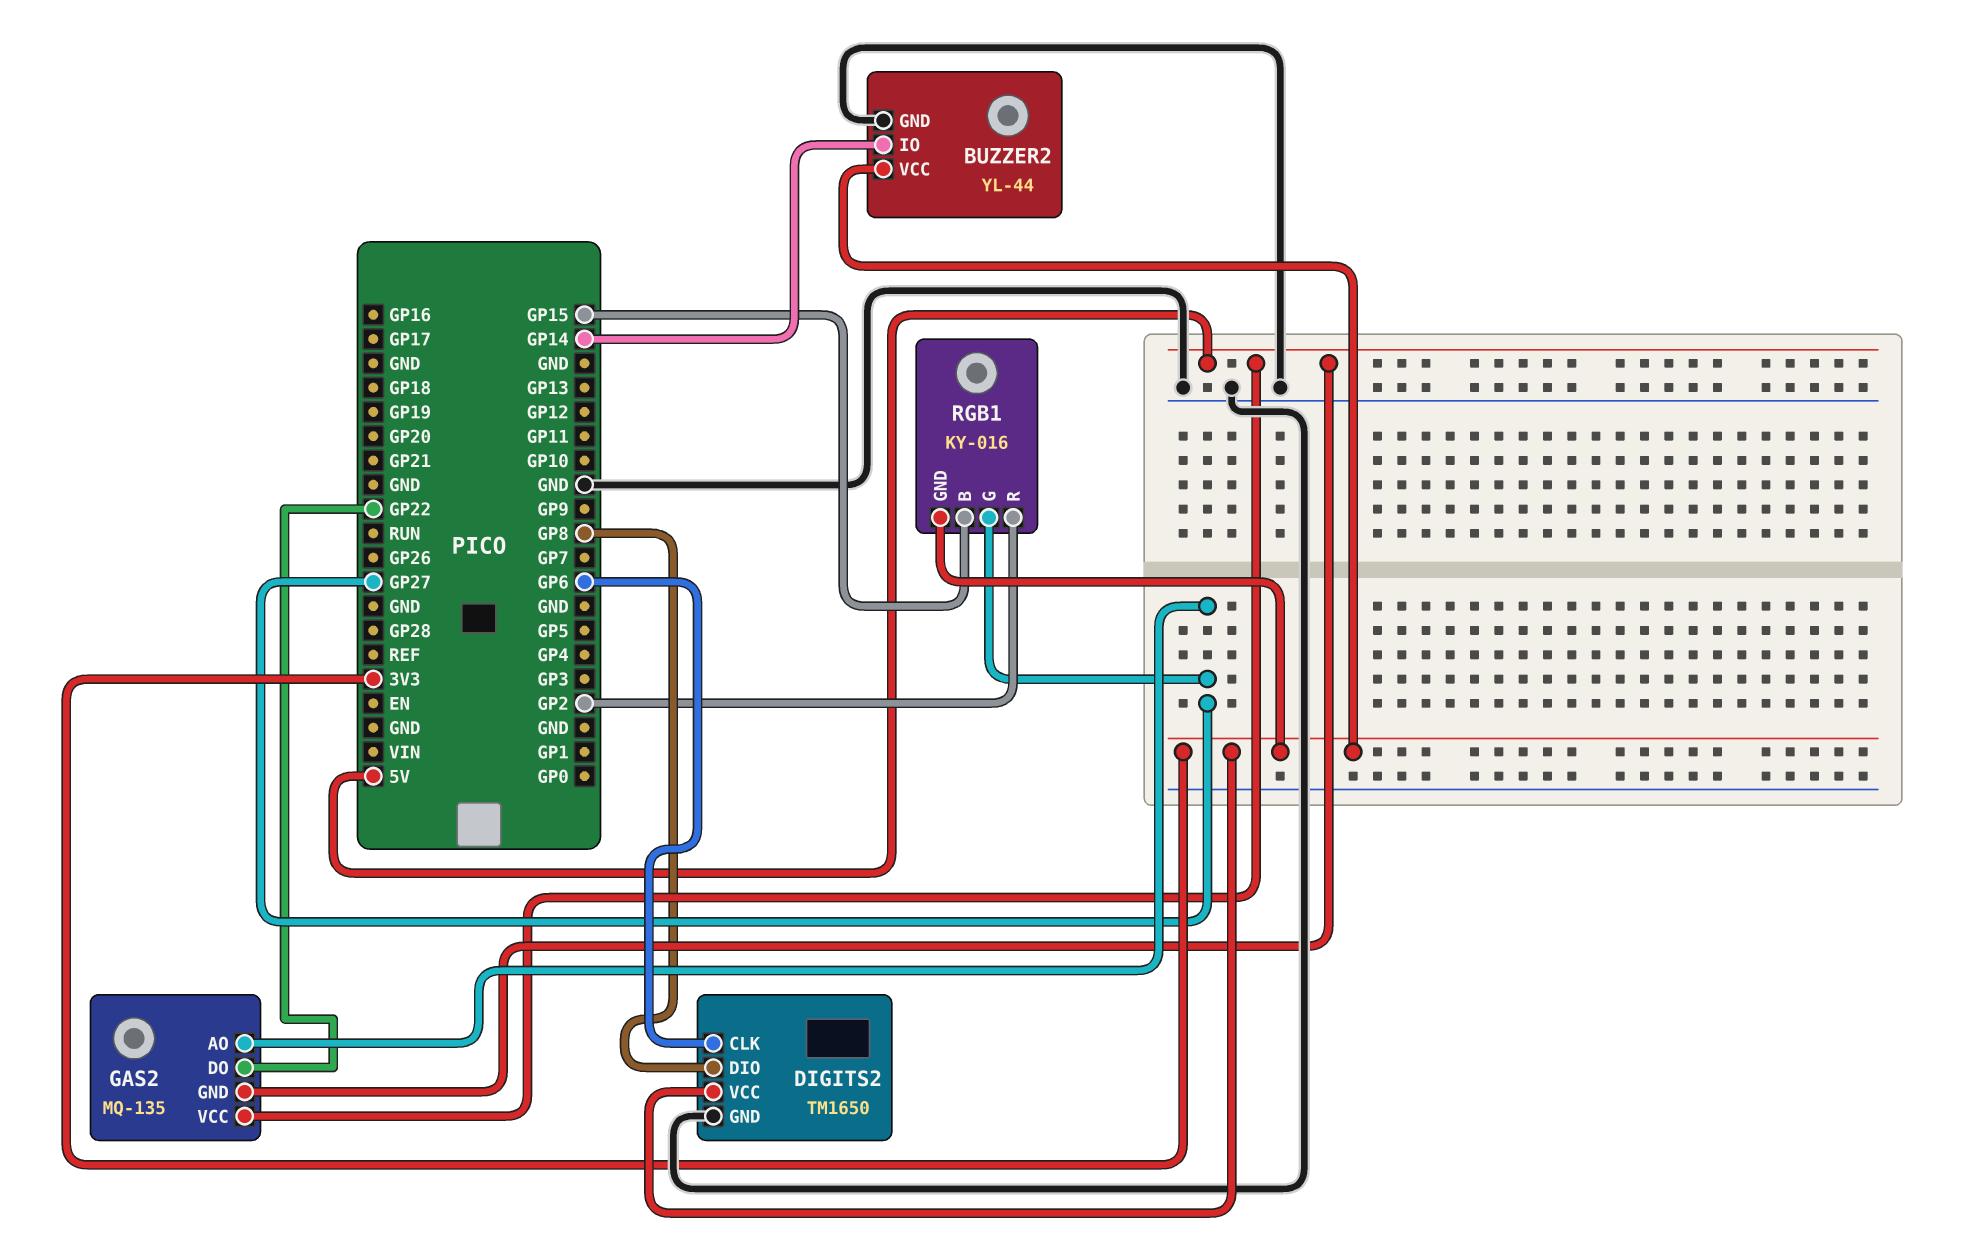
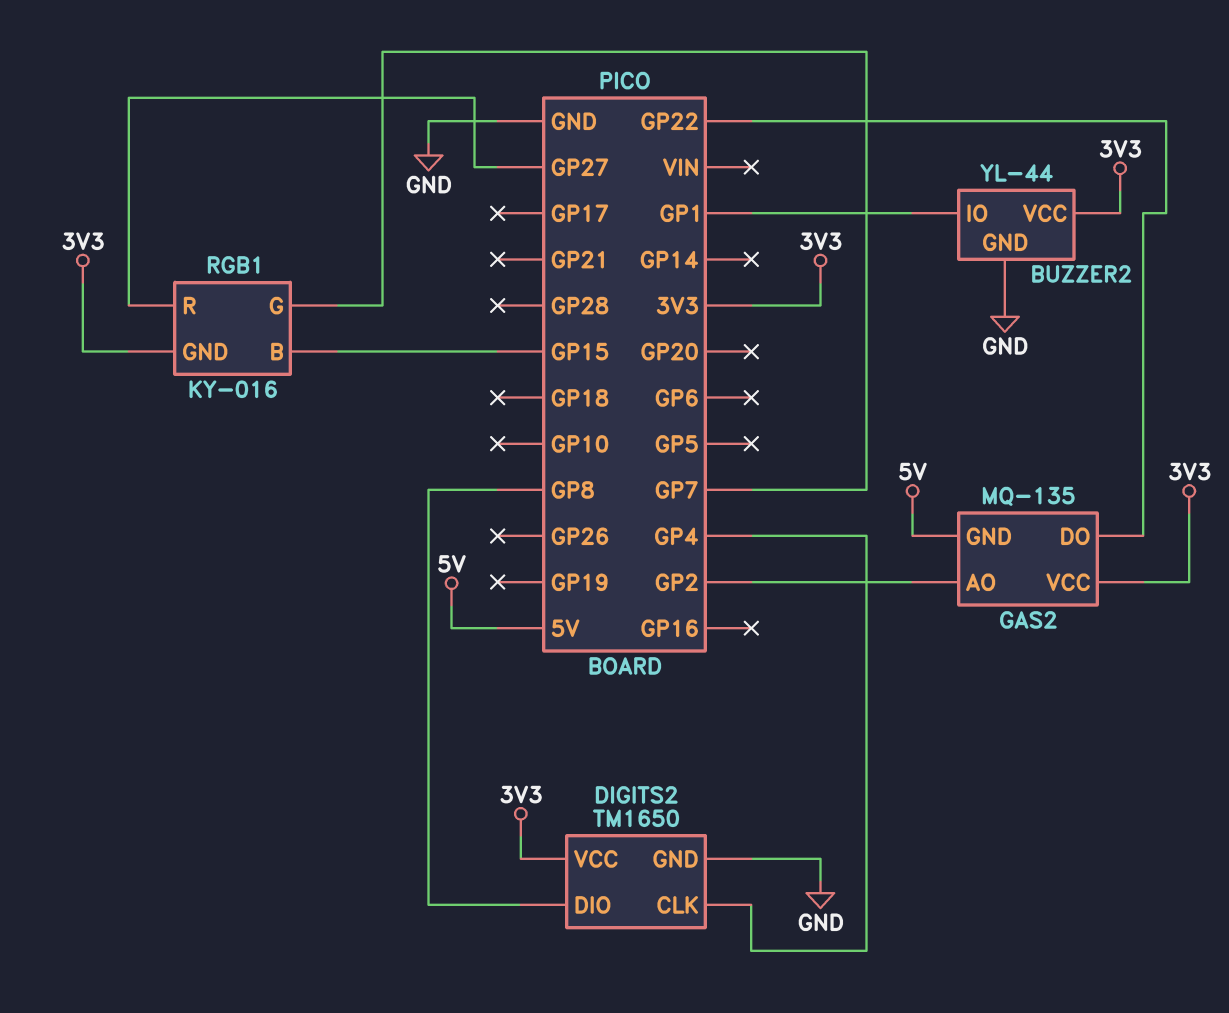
BUZZER2 pin IO: GP14 -> GP1
DIGITS2 pin CLK: GP6 -> GP4
GAS2 pin AO: GP27 -> GP2
GAS2 pin VCC: 5V -> 3V3
RGB1 pin G: GP27 -> GP7
RGB1 pin R: GP2 -> GP27

